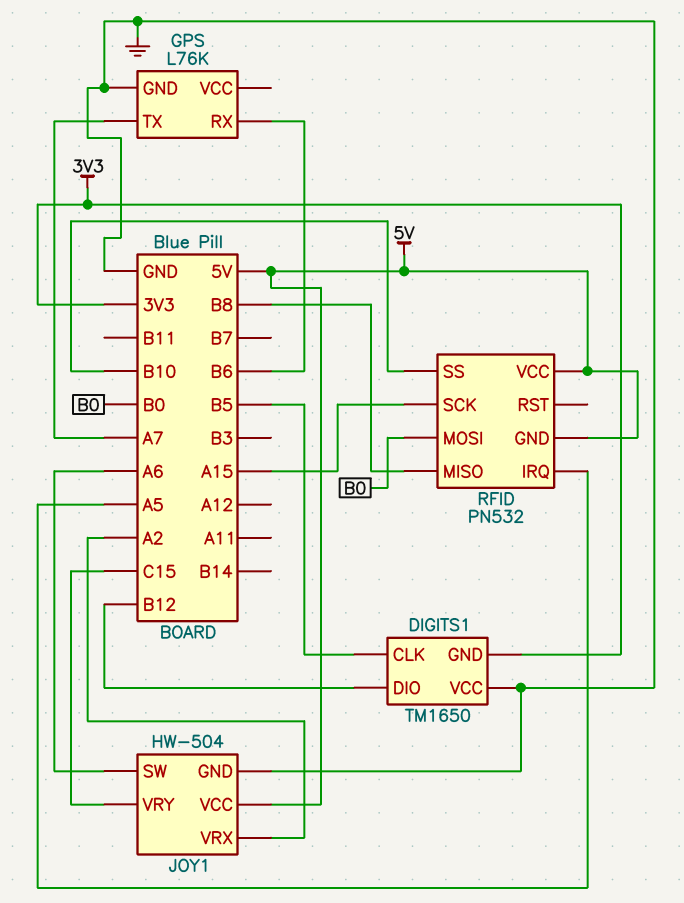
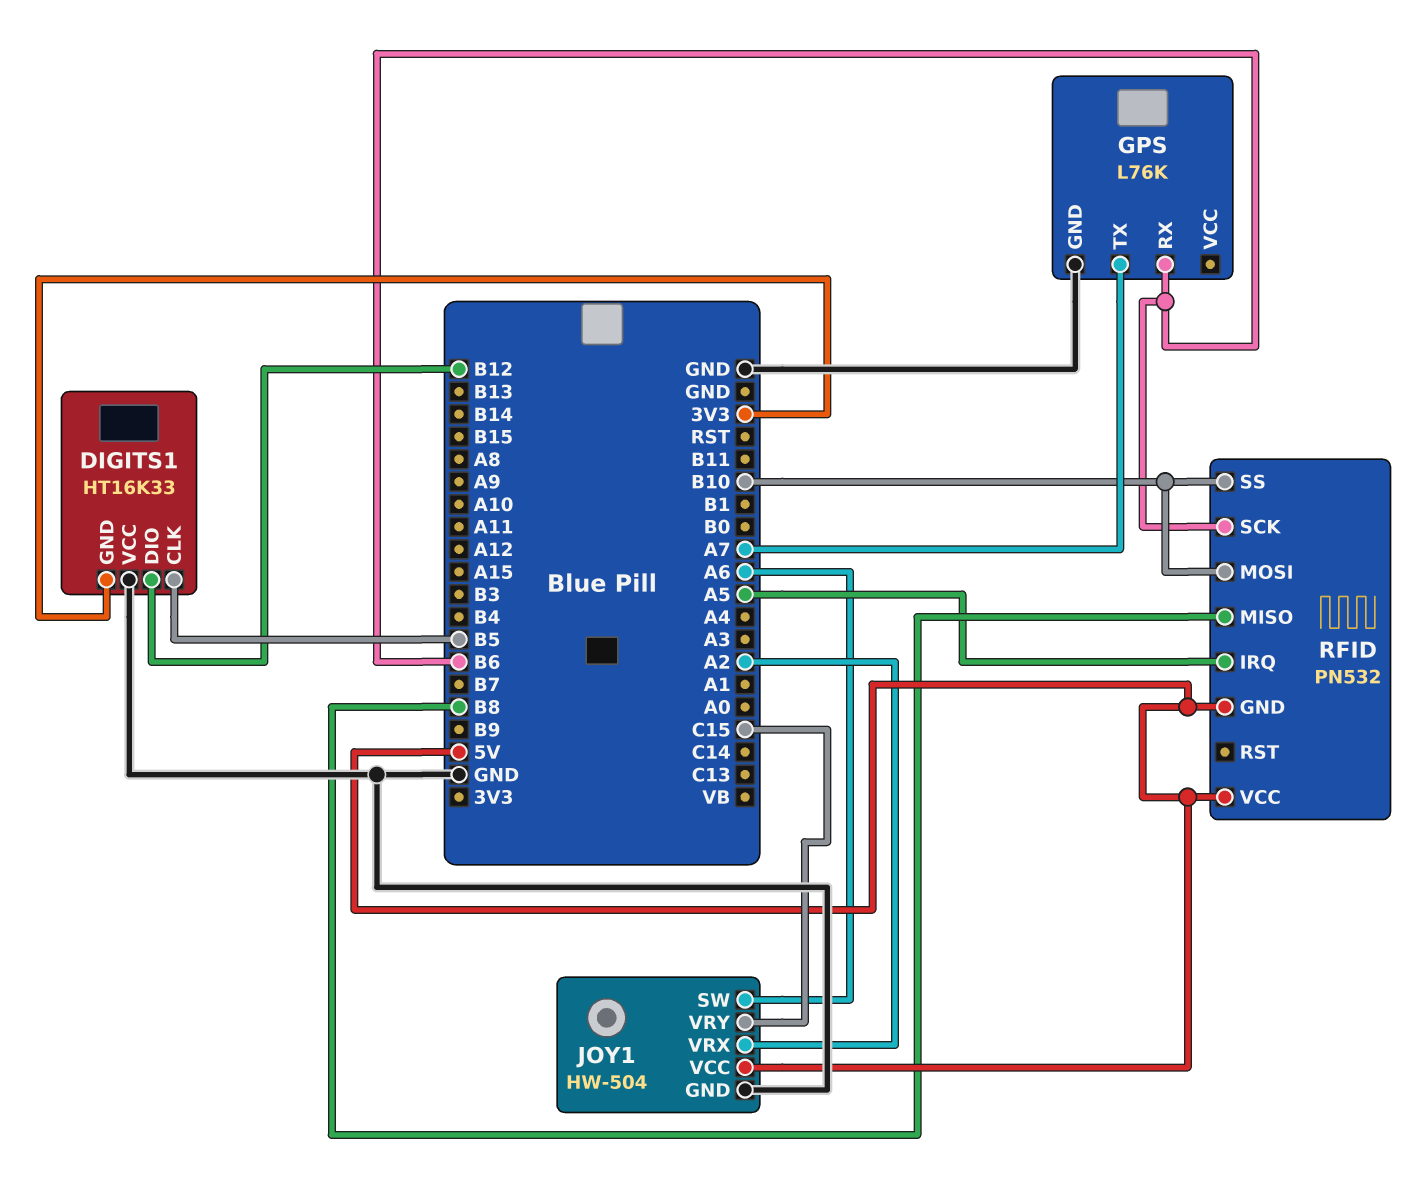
DIGITS1: TM1650 -> HT16K33
RFID pin MOSI: B0 -> B10
RFID pin SCK: A15 -> B6

